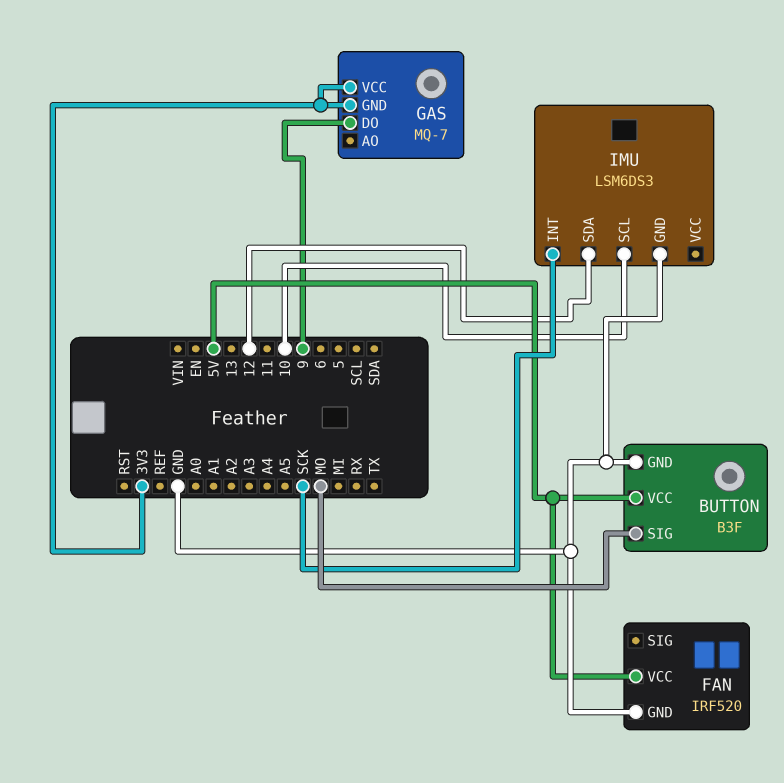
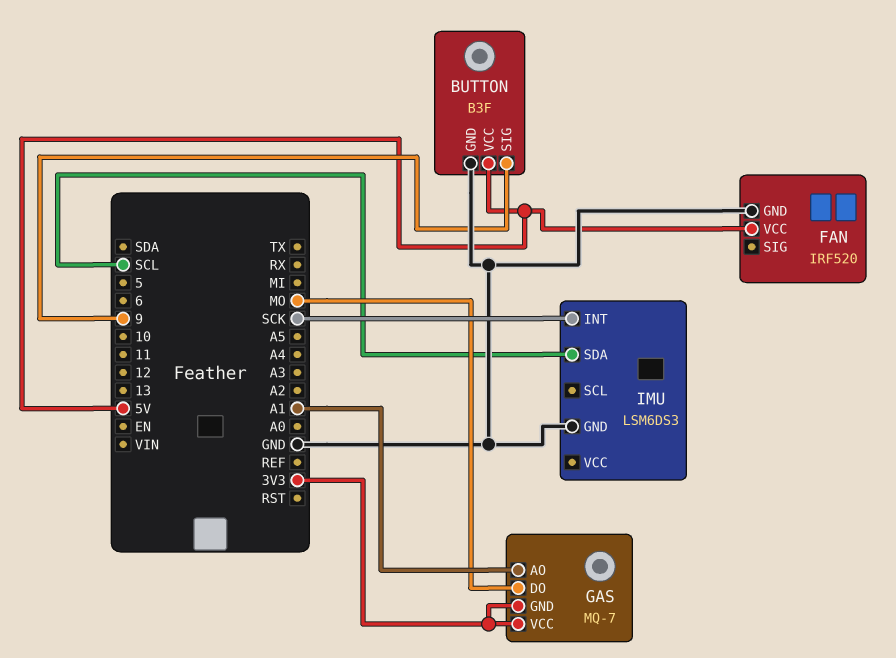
BUTTON pin SIG: MO -> 9
GAS pin AO: none -> A1
GAS pin DO: 9 -> MO
IMU pin SCL: 10 -> none
IMU pin SDA: 12 -> SCL

